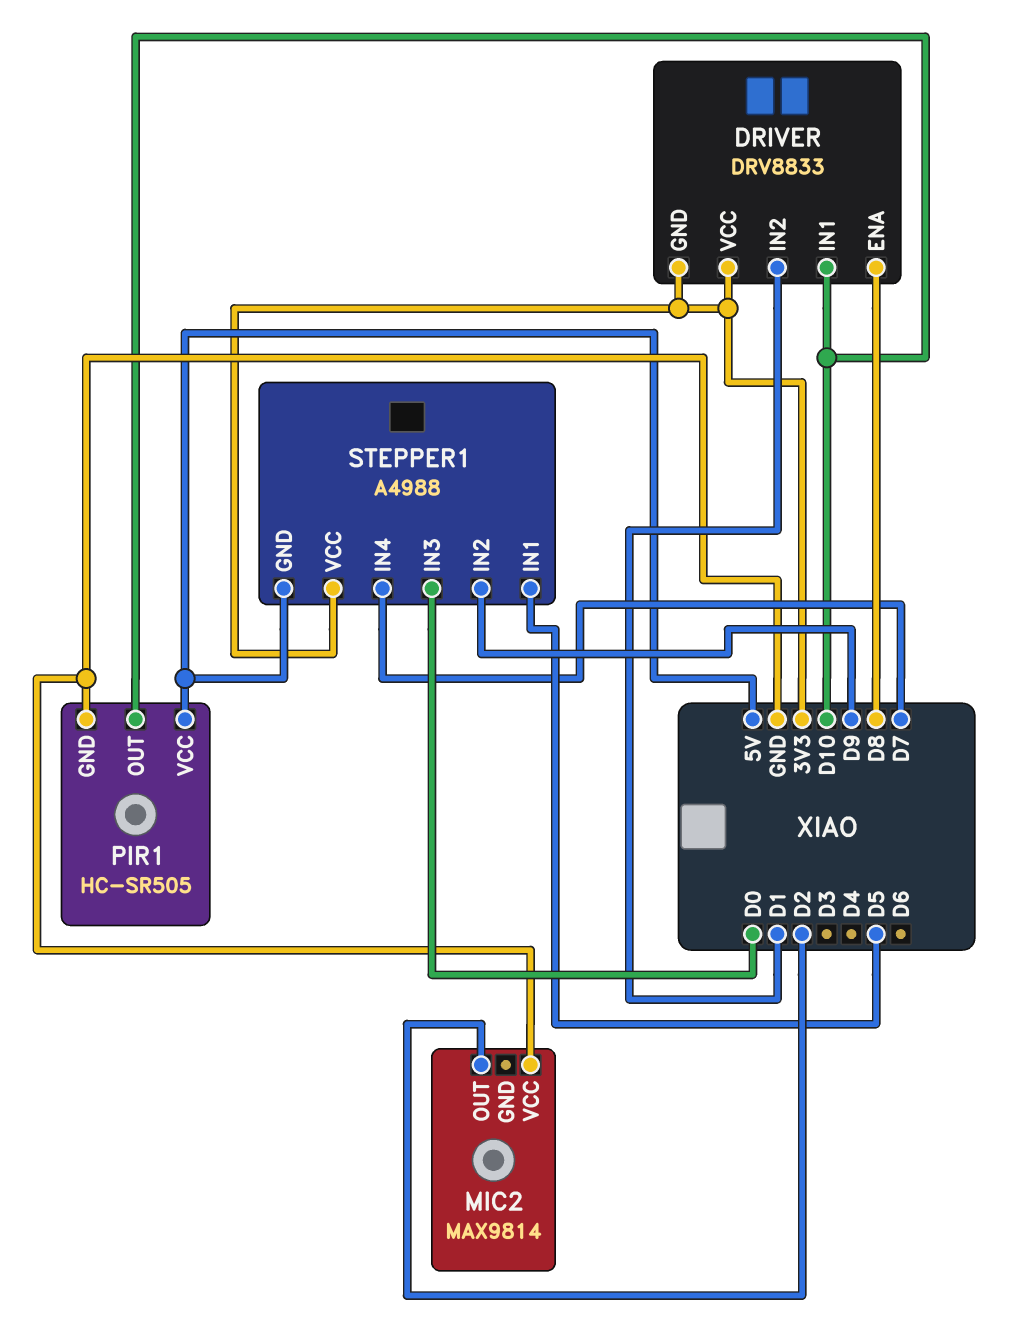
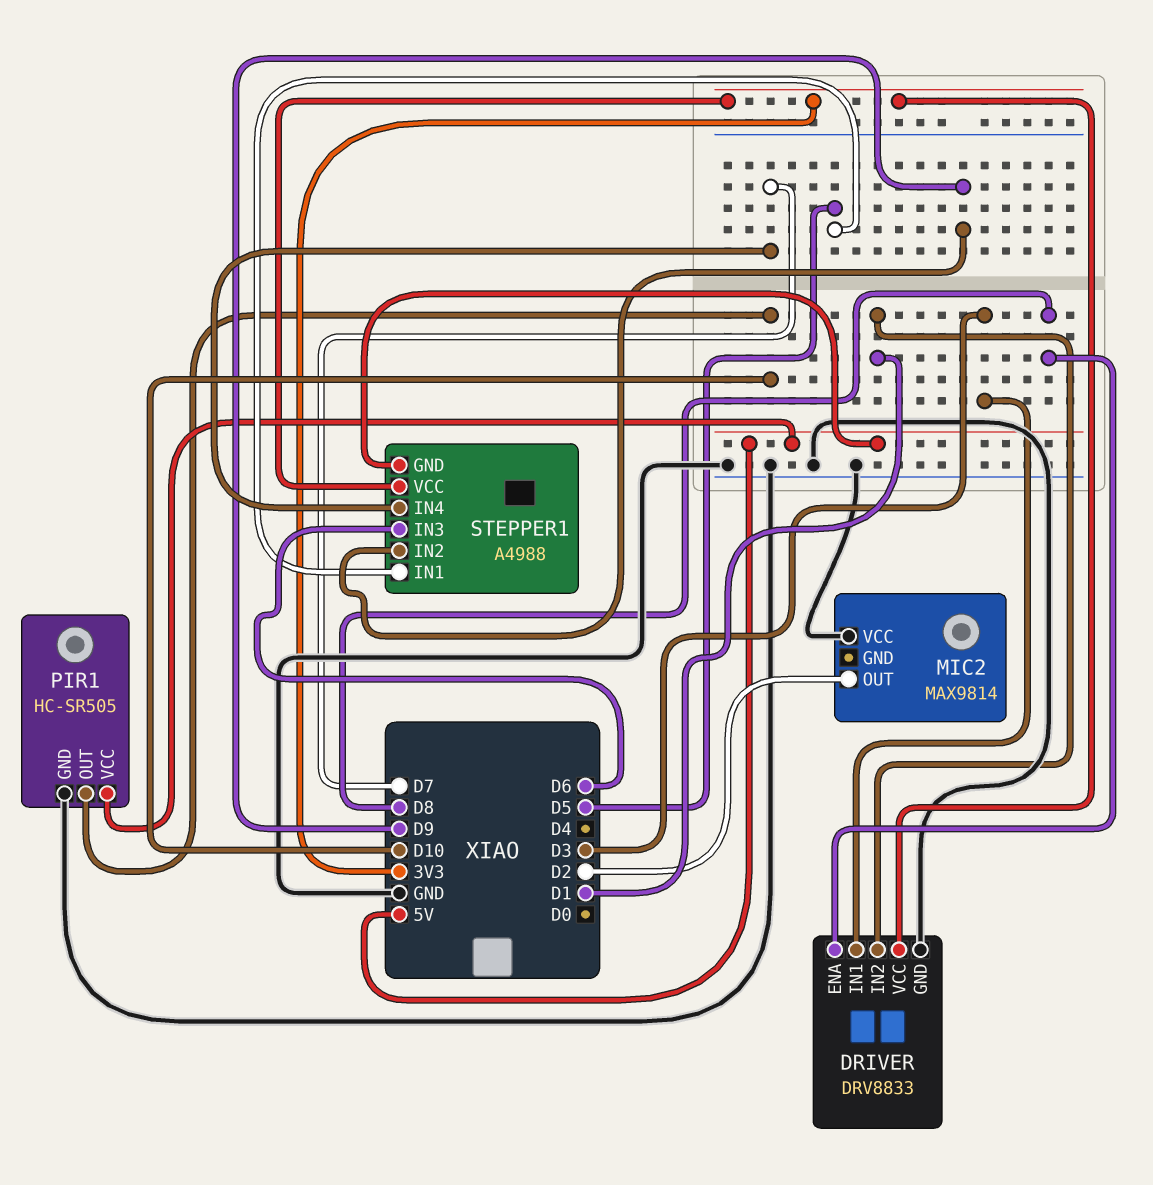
DRIVER pin GND: 3V3 -> GND
DRIVER pin IN1: D10 -> D3
STEPPER1 pin IN3: D0 -> D6

